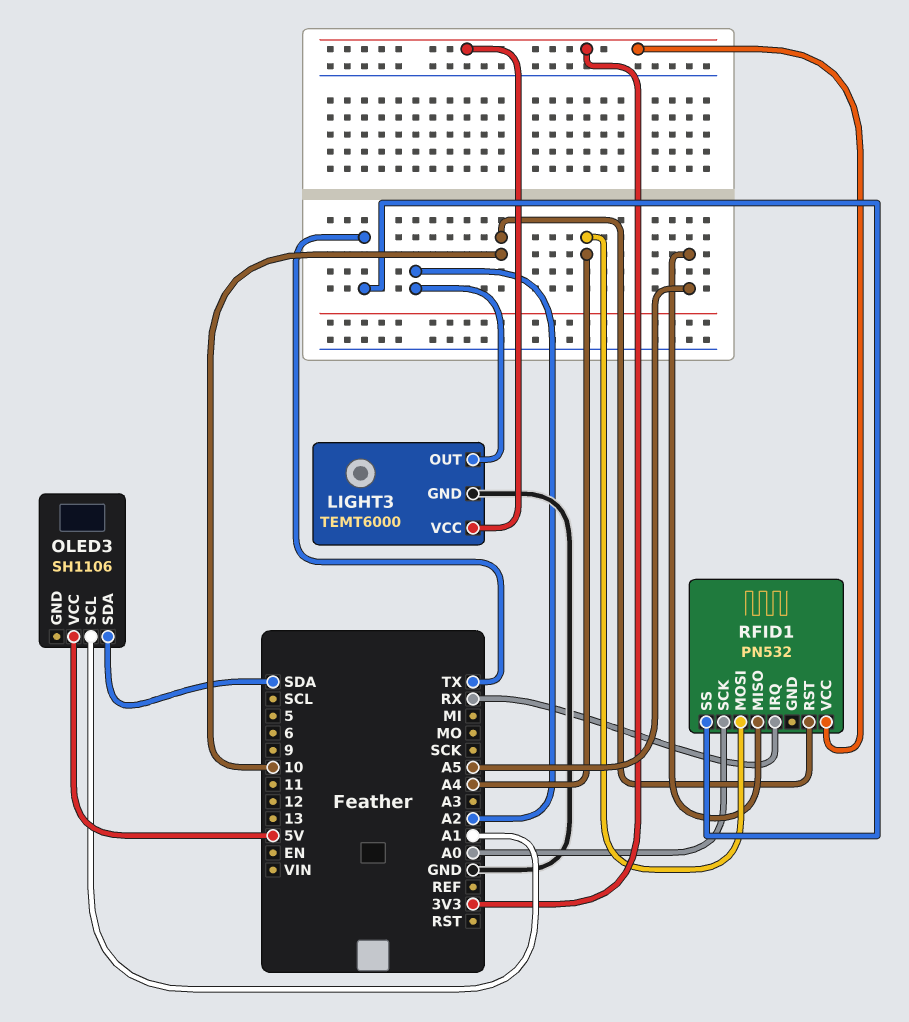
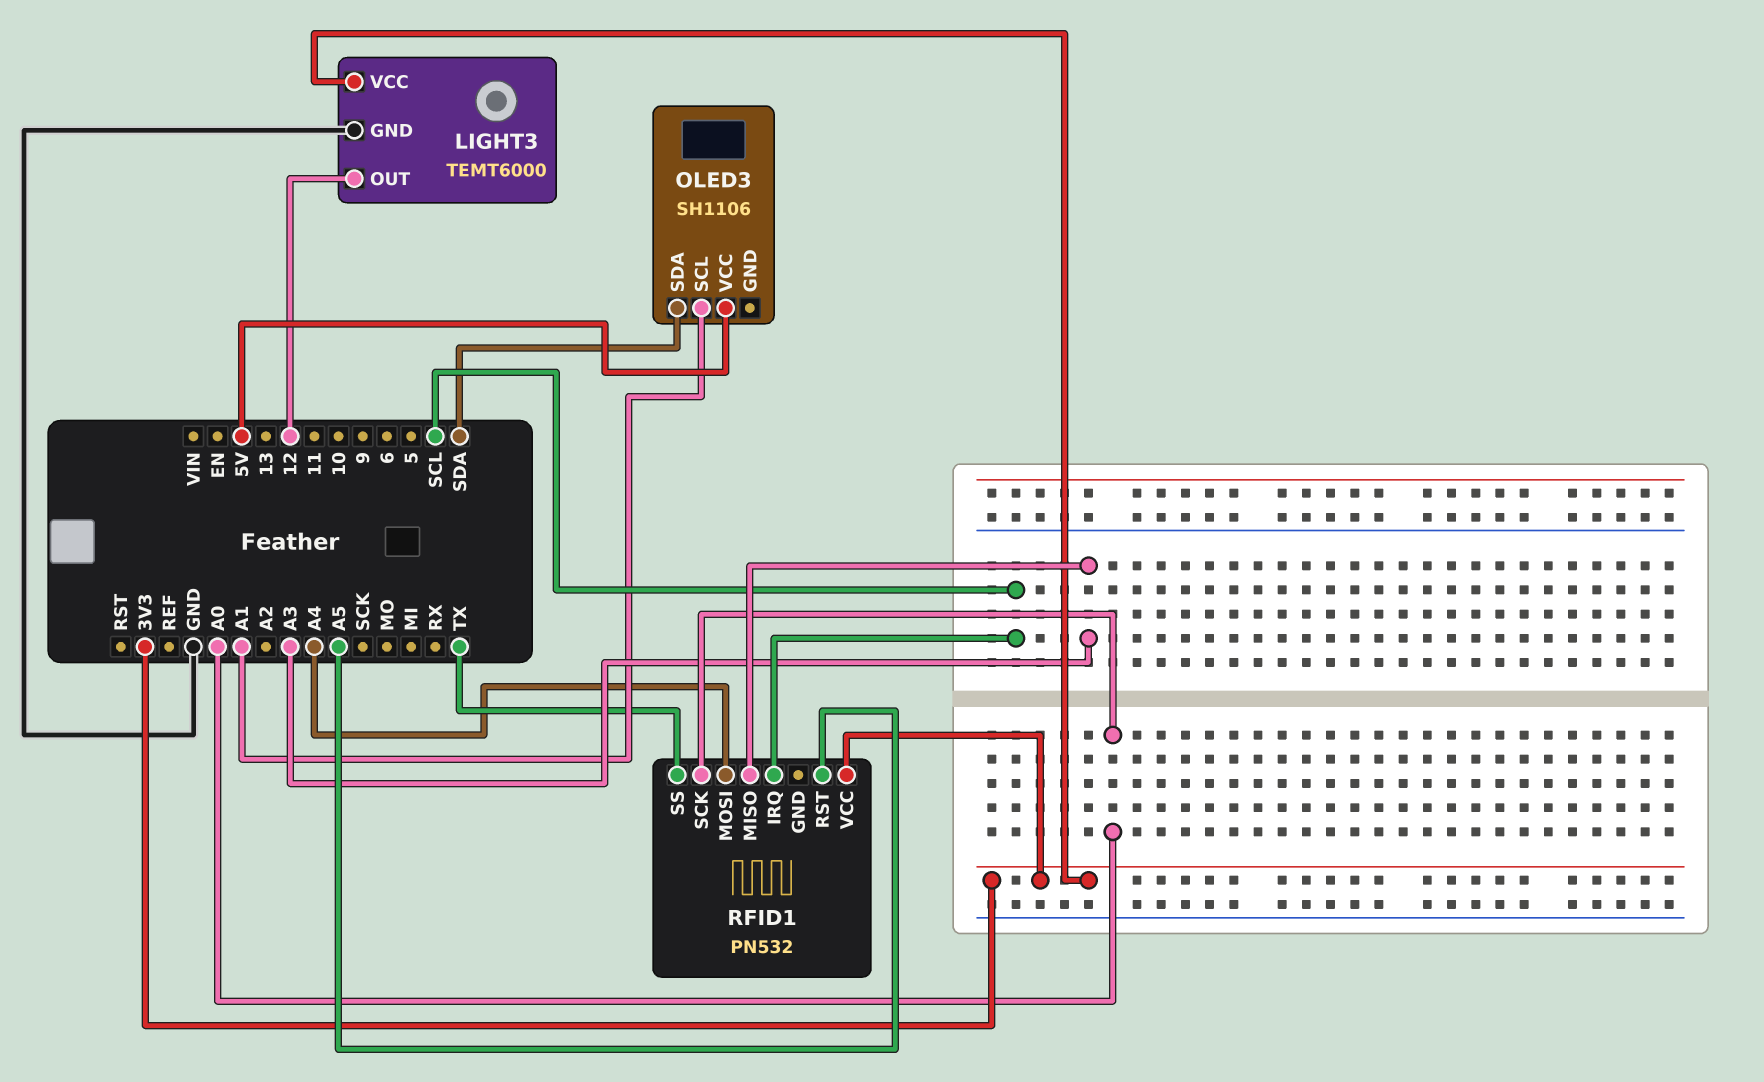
LIGHT3 pin OUT: A2 -> 12
RFID1 pin IRQ: RX -> SCL
RFID1 pin MISO: A5 -> A3
RFID1 pin RST: 10 -> A5

